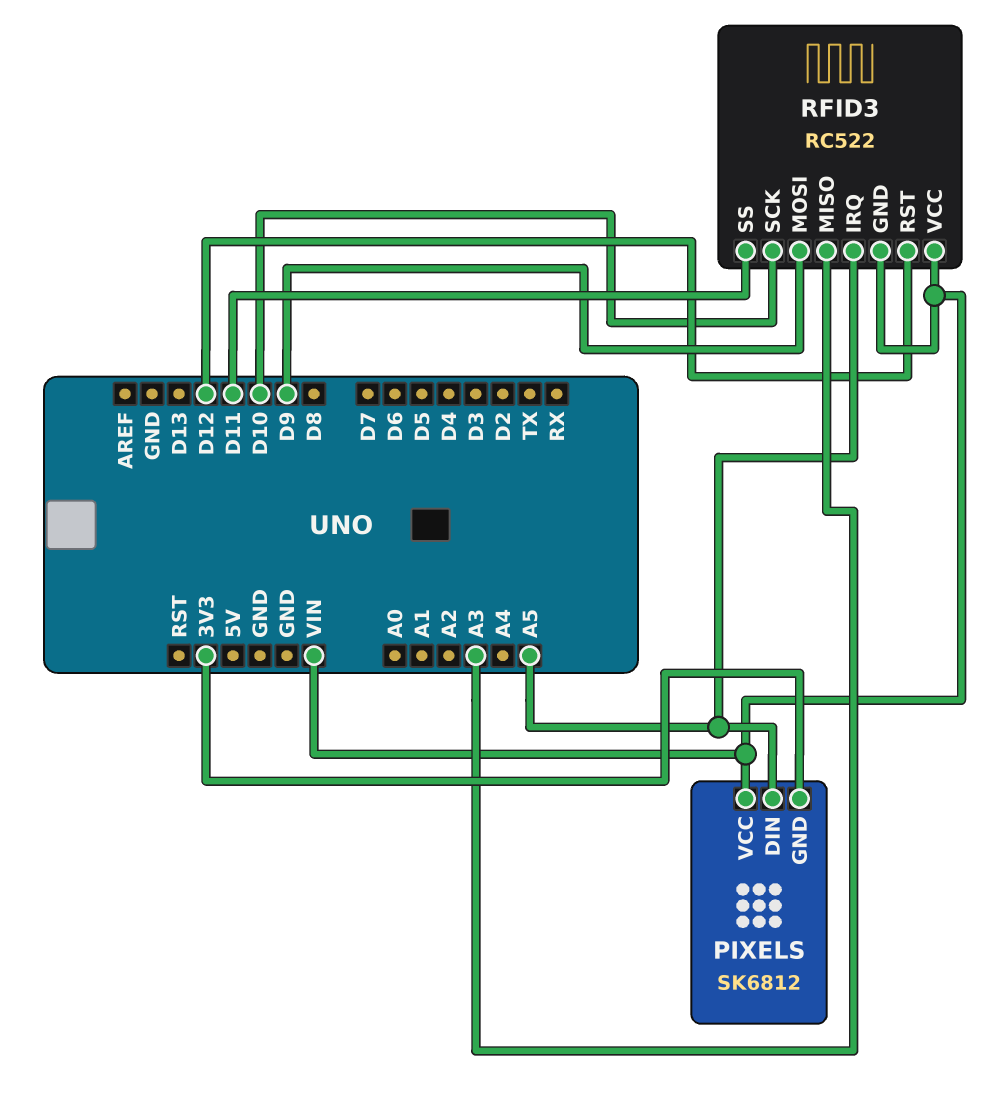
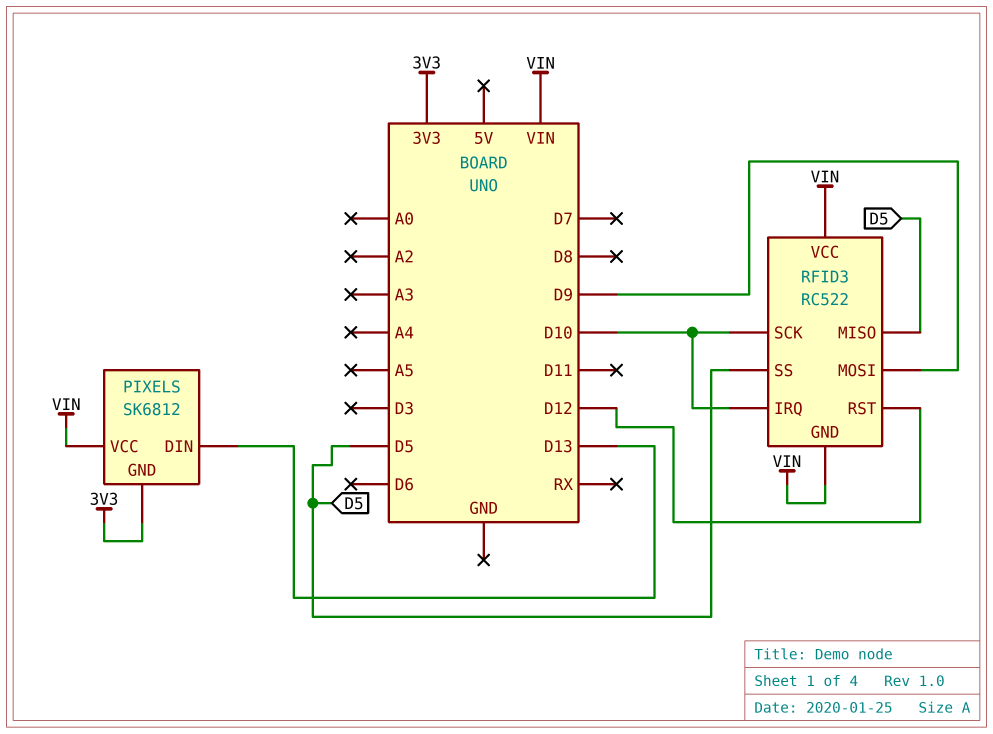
PIXELS pin DIN: A5 -> D13
RFID3 pin IRQ: A5 -> D10
RFID3 pin MISO: A3 -> D5
RFID3 pin SS: D11 -> D5

